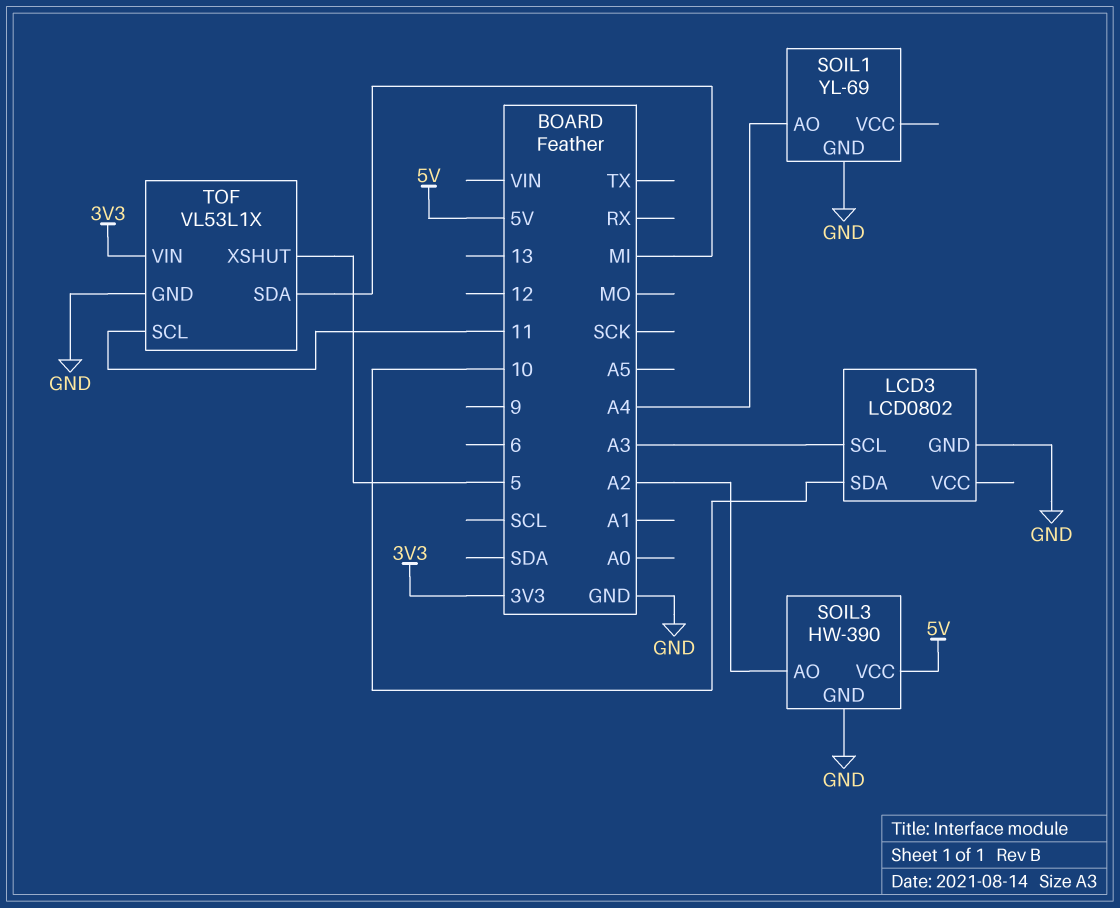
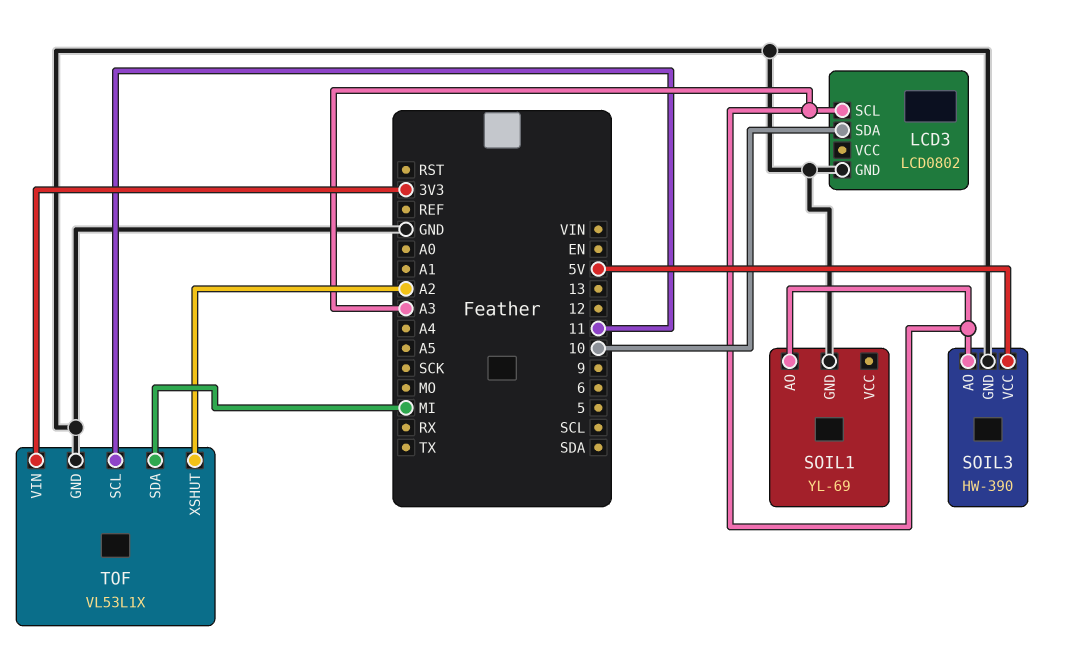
SOIL1 pin AO: A4 -> A3
SOIL3 pin AO: A2 -> A3
TOF pin XSHUT: 5 -> A2

